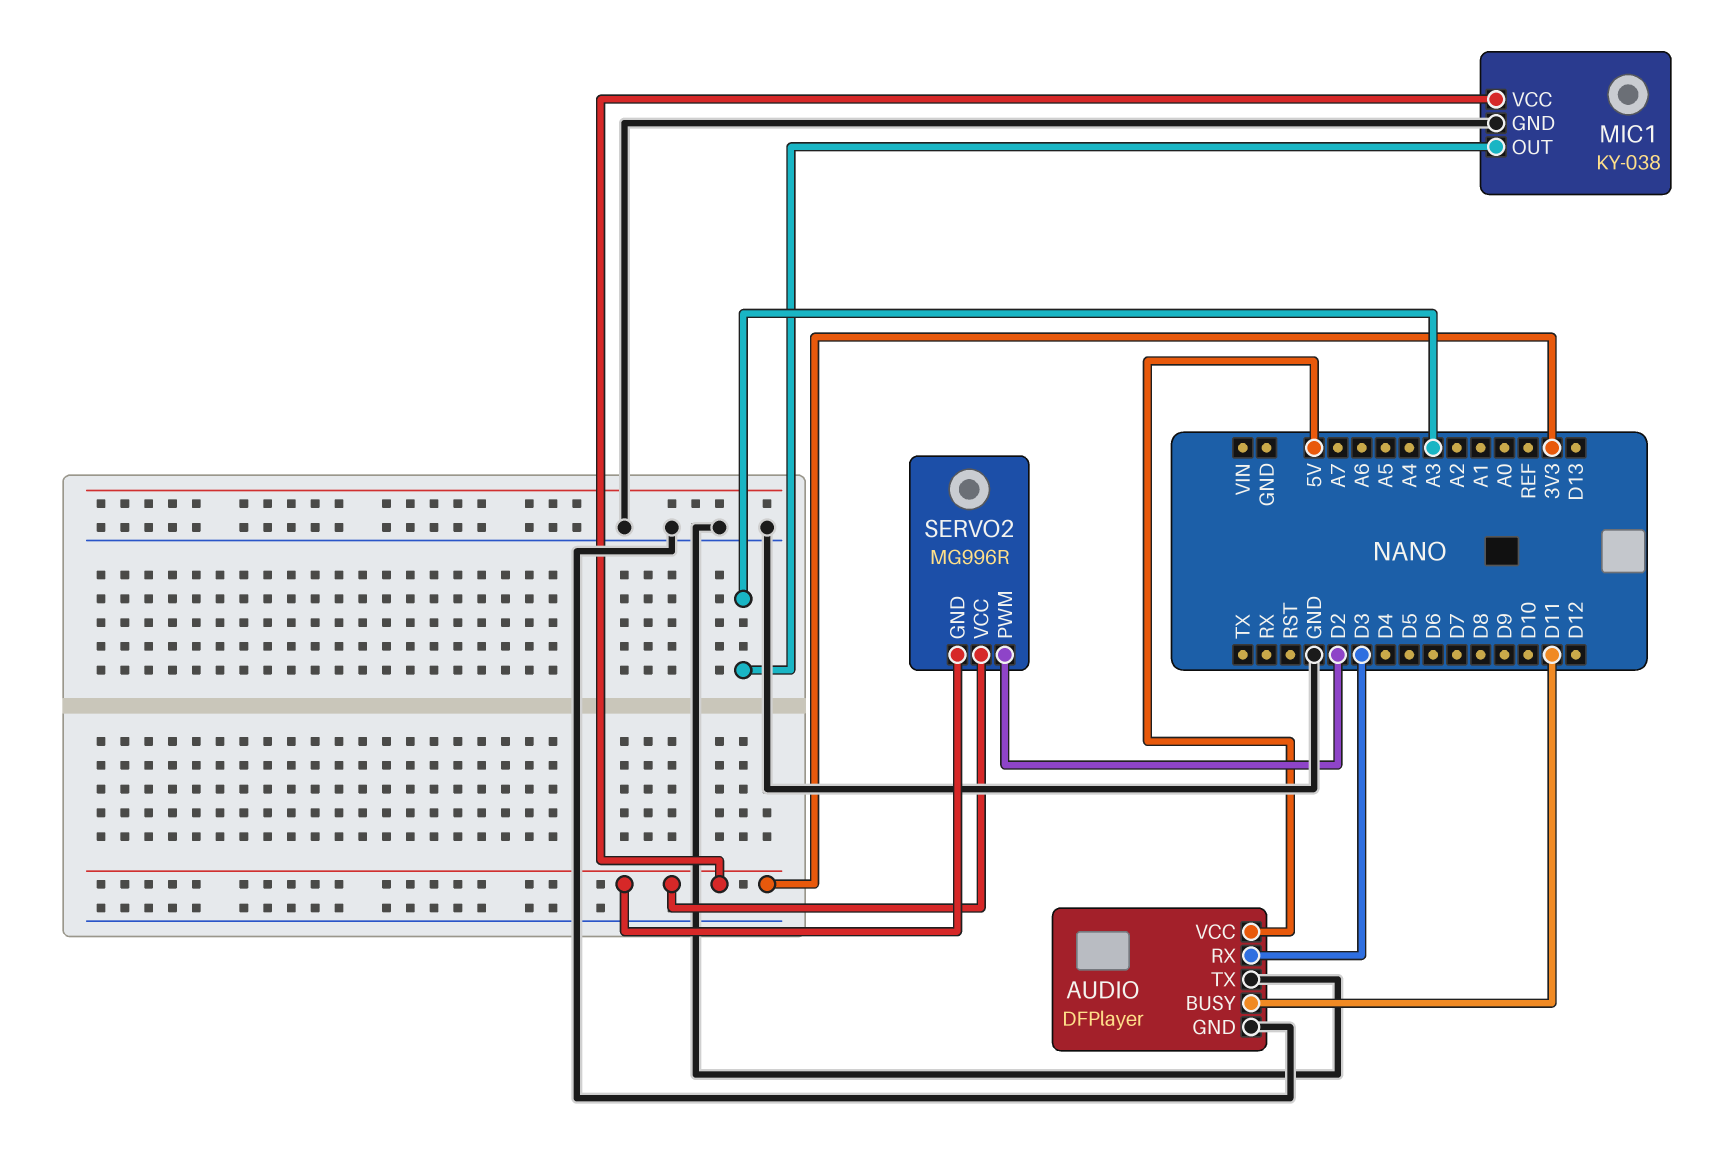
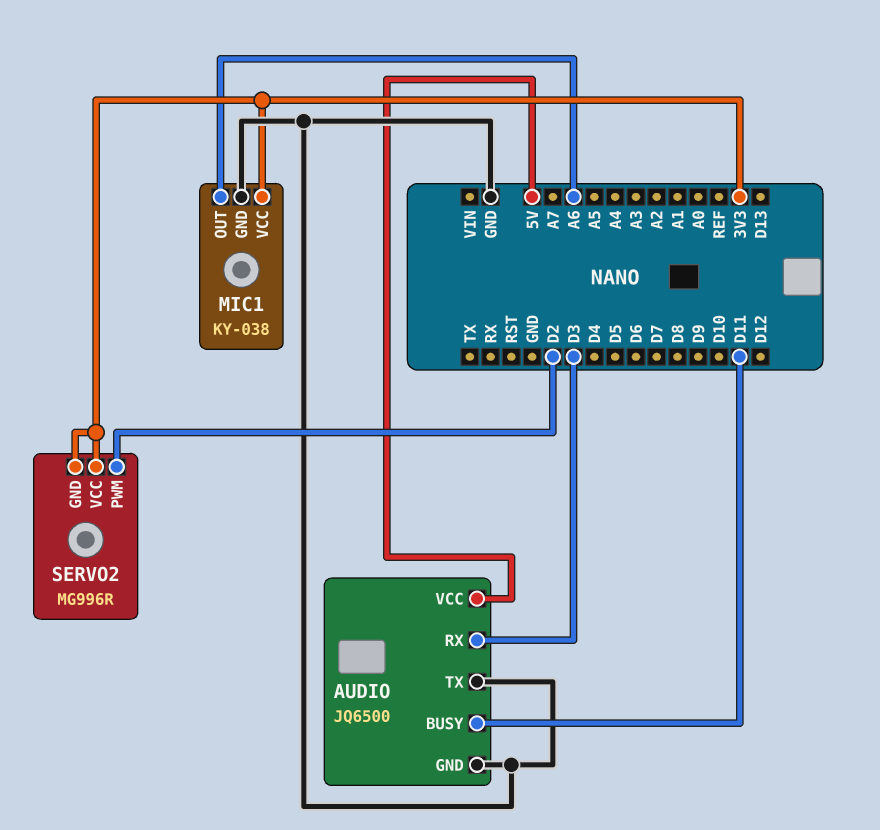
AUDIO: DFPlayer -> JQ6500
MIC1 pin OUT: A3 -> A6

